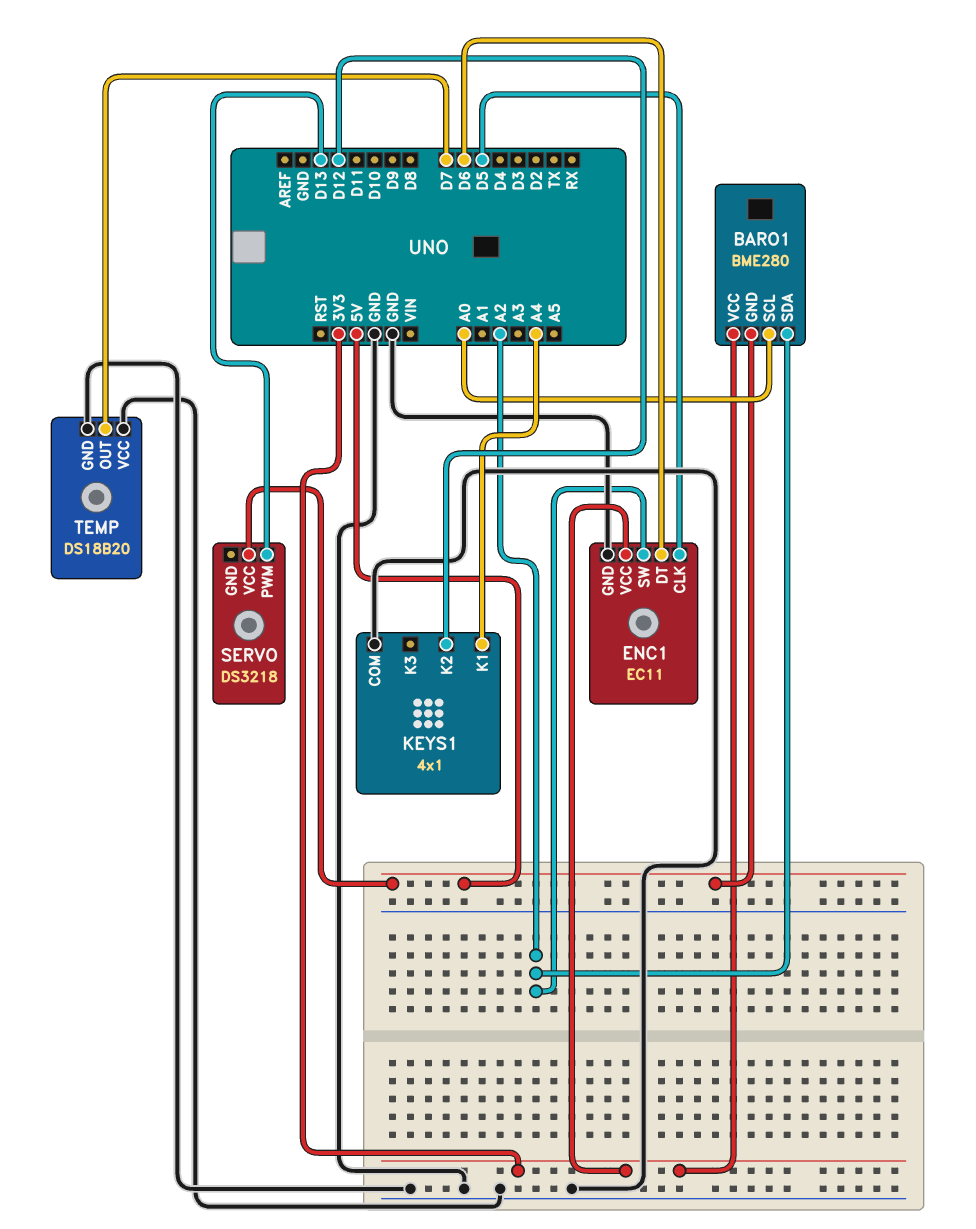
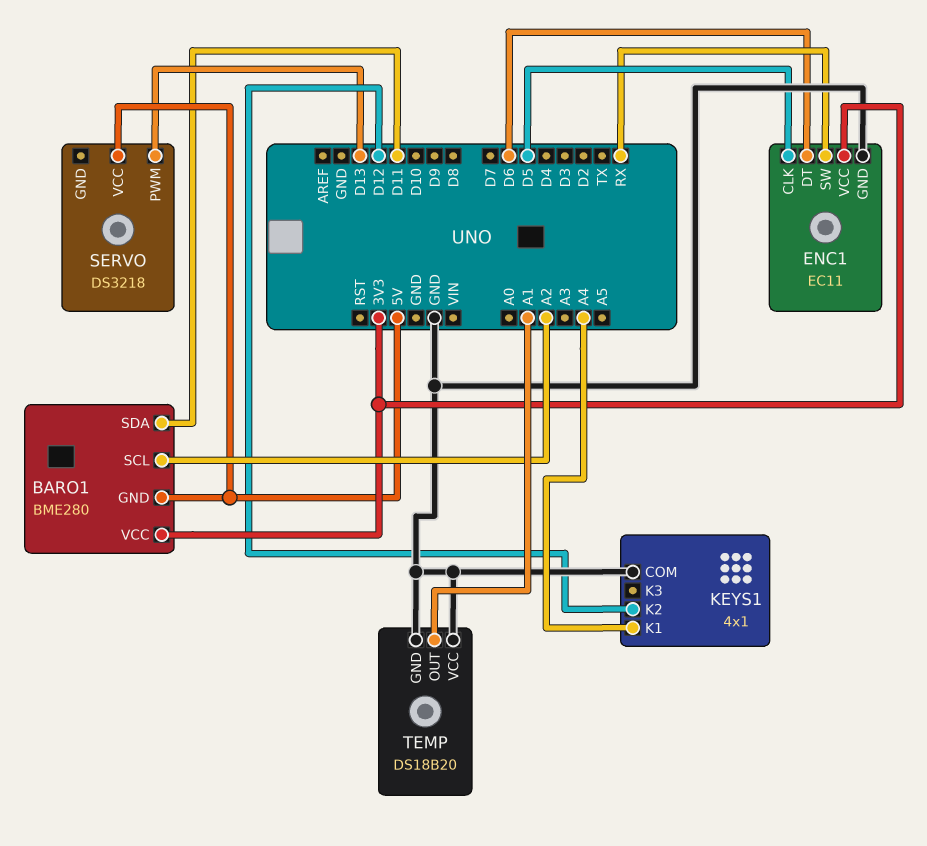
BARO1 pin SCL: A0 -> A2
BARO1 pin SDA: A2 -> D11
ENC1 pin SW: A2 -> RX
TEMP pin OUT: D7 -> A1

